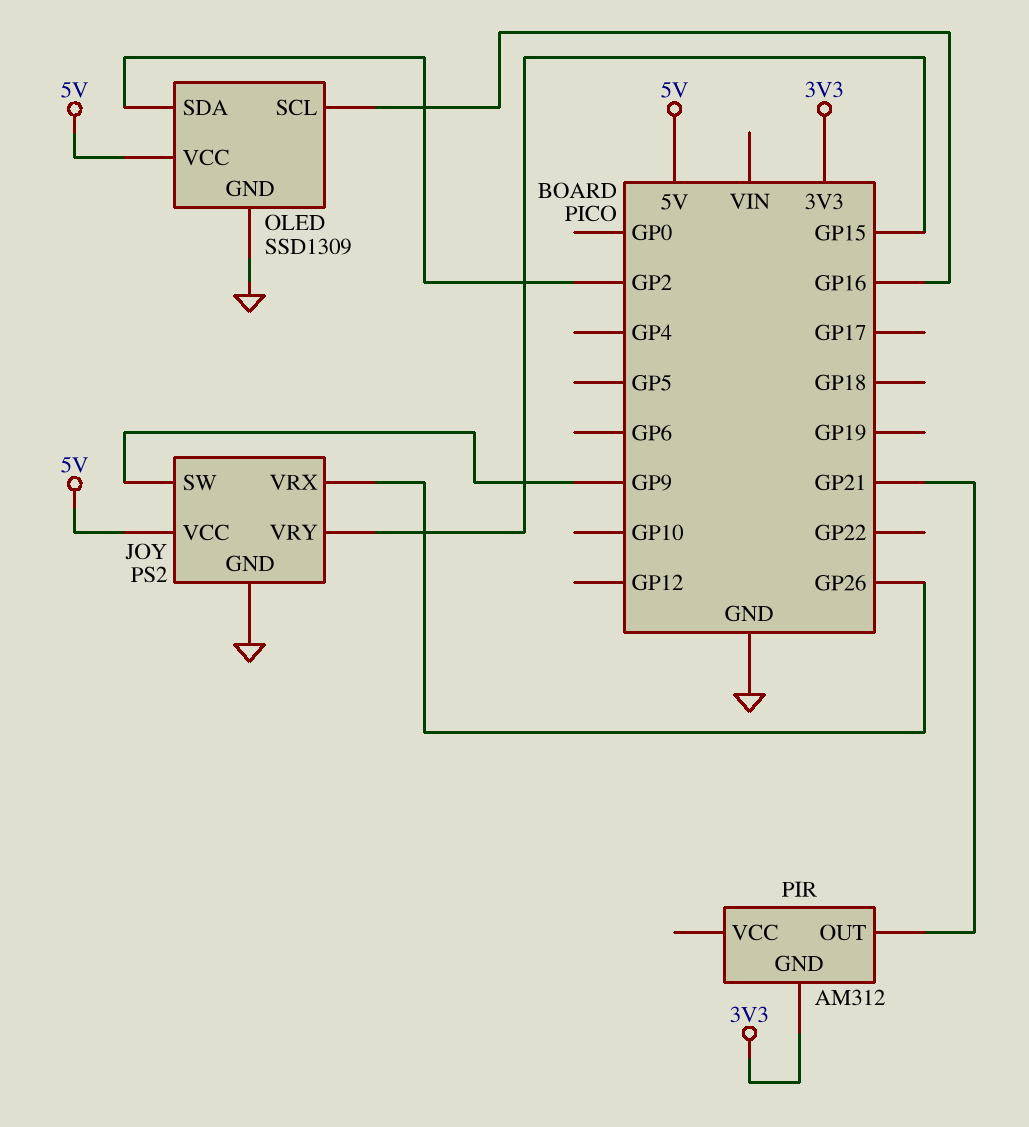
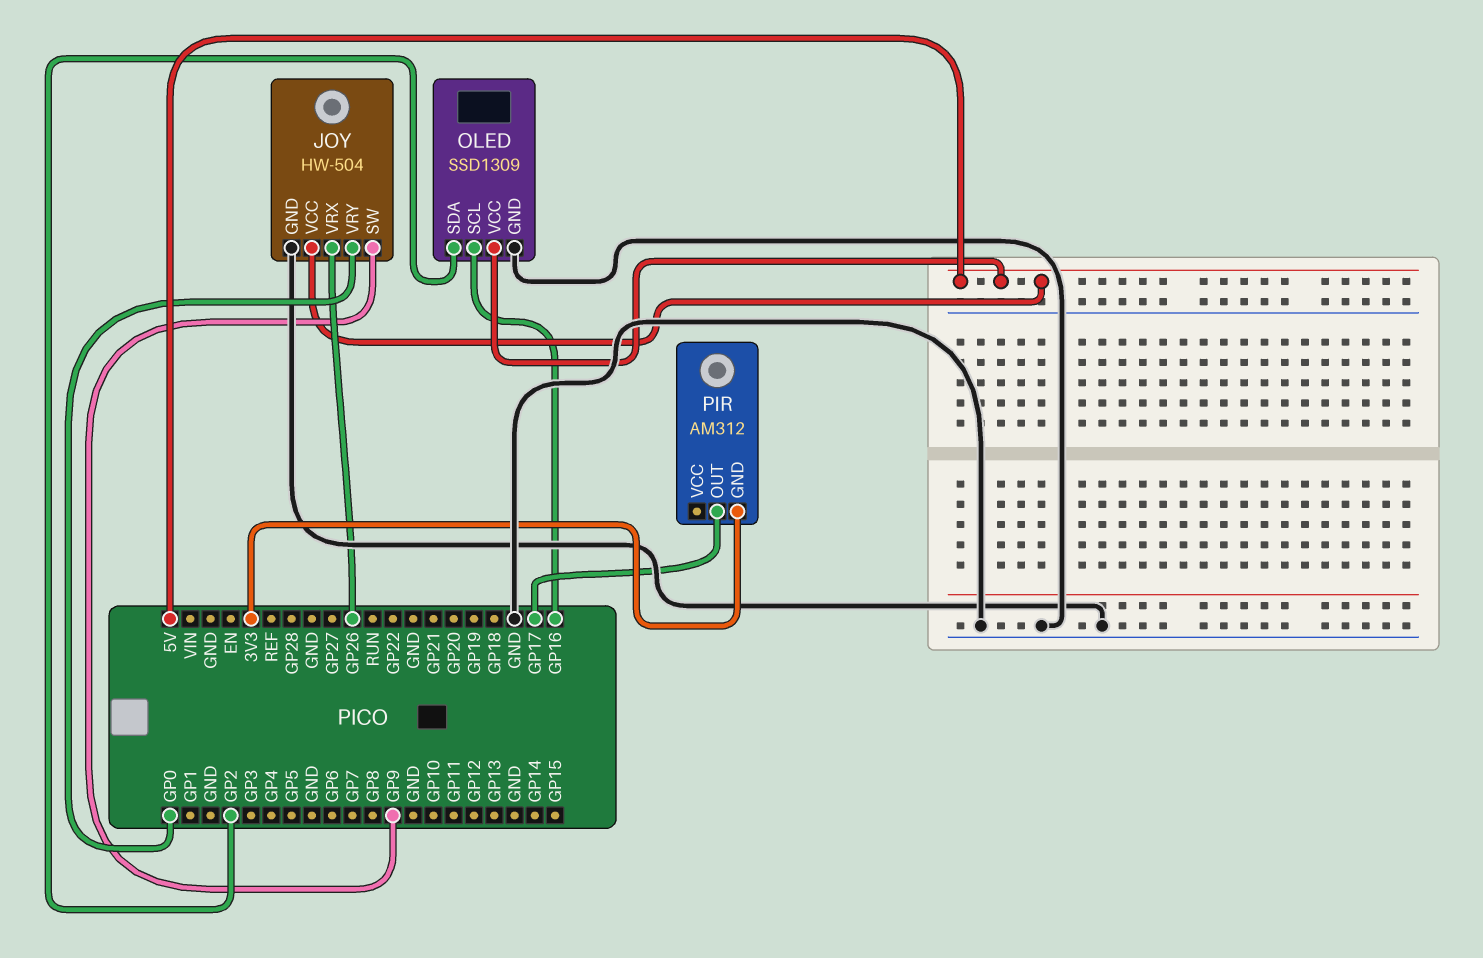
JOY: PS2 -> HW-504
JOY pin VRY: GP15 -> GP0
PIR pin OUT: GP21 -> GP17

